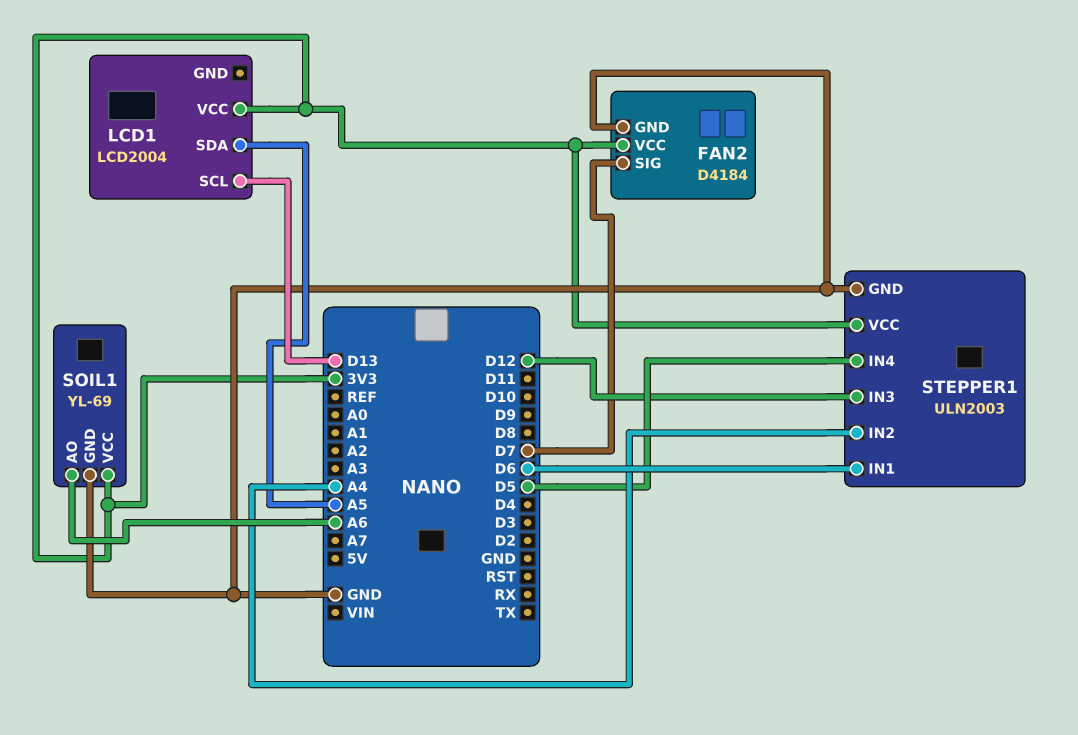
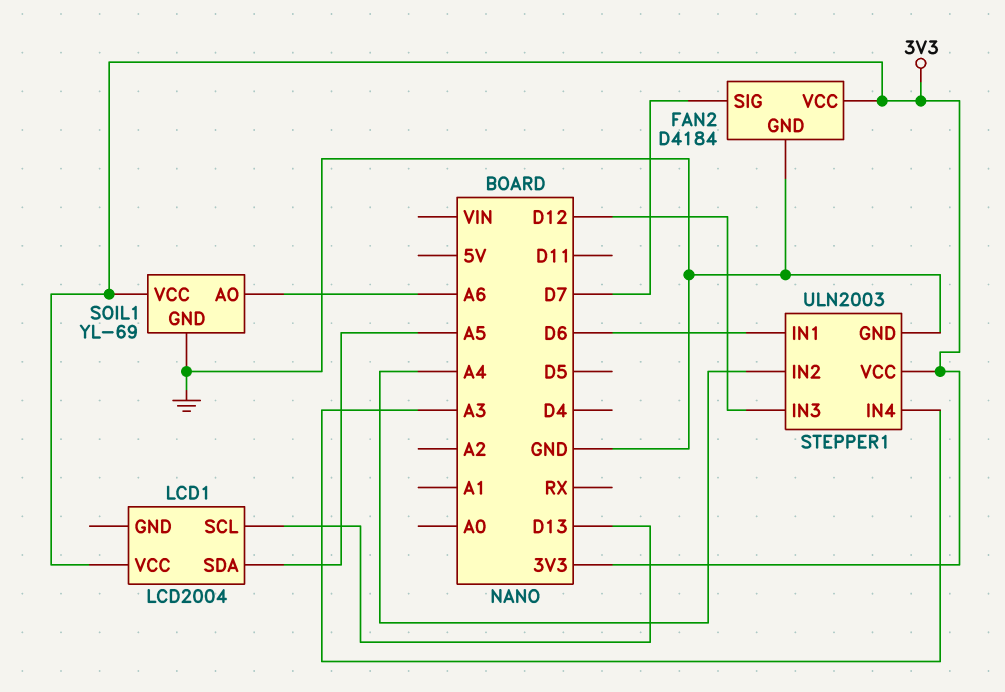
STEPPER1 pin IN4: D5 -> A3

